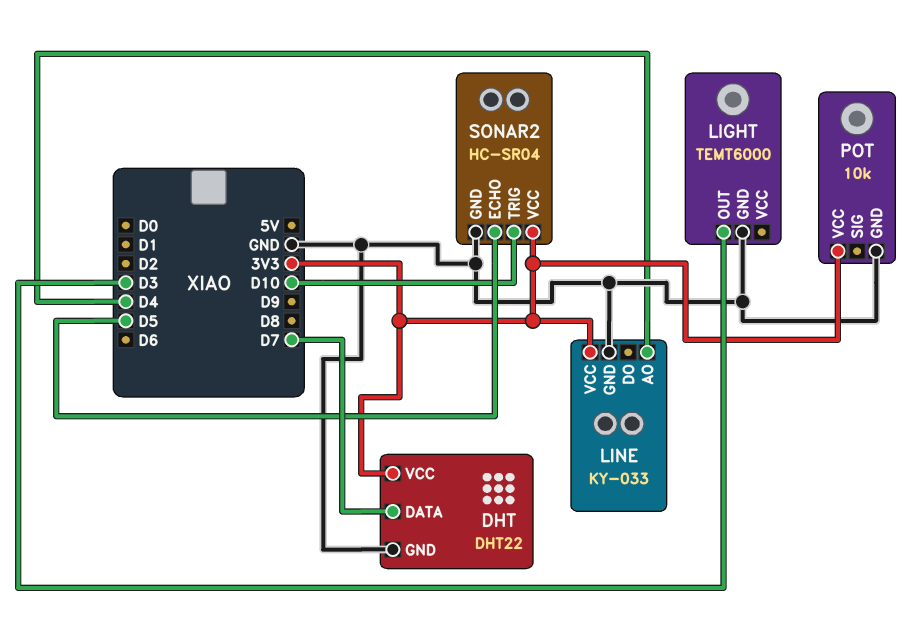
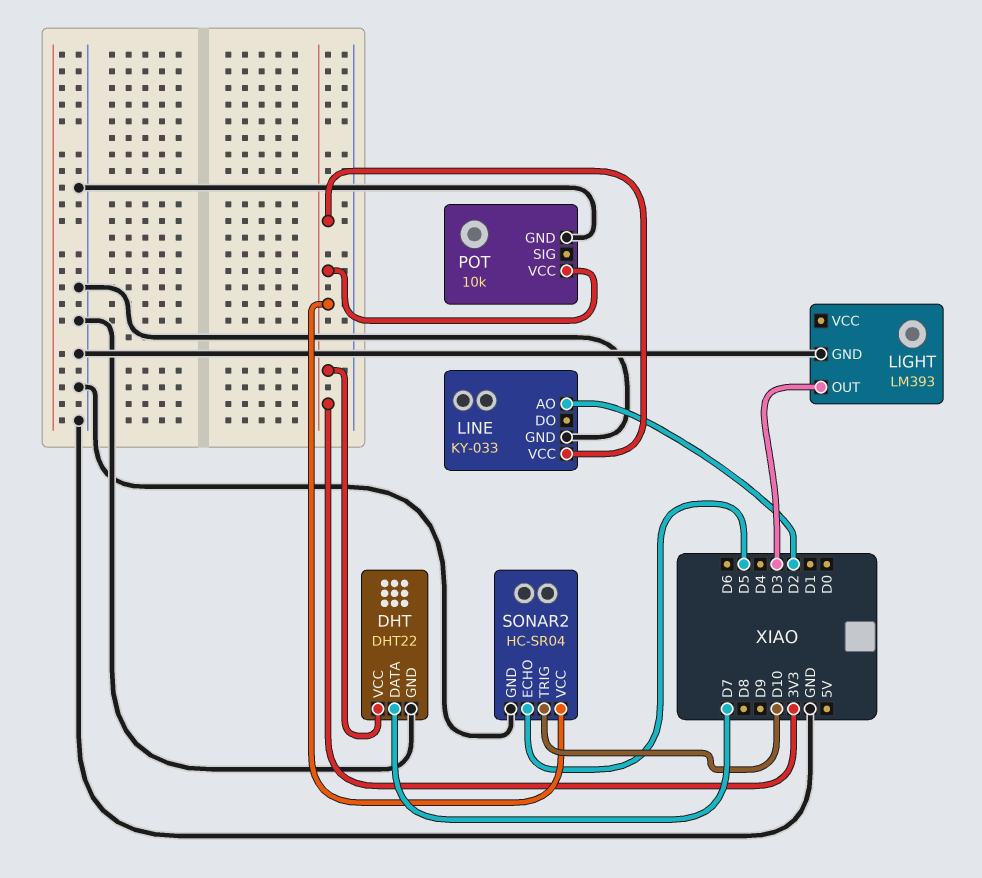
LIGHT: TEMT6000 -> LM393
LINE pin AO: D4 -> D2

